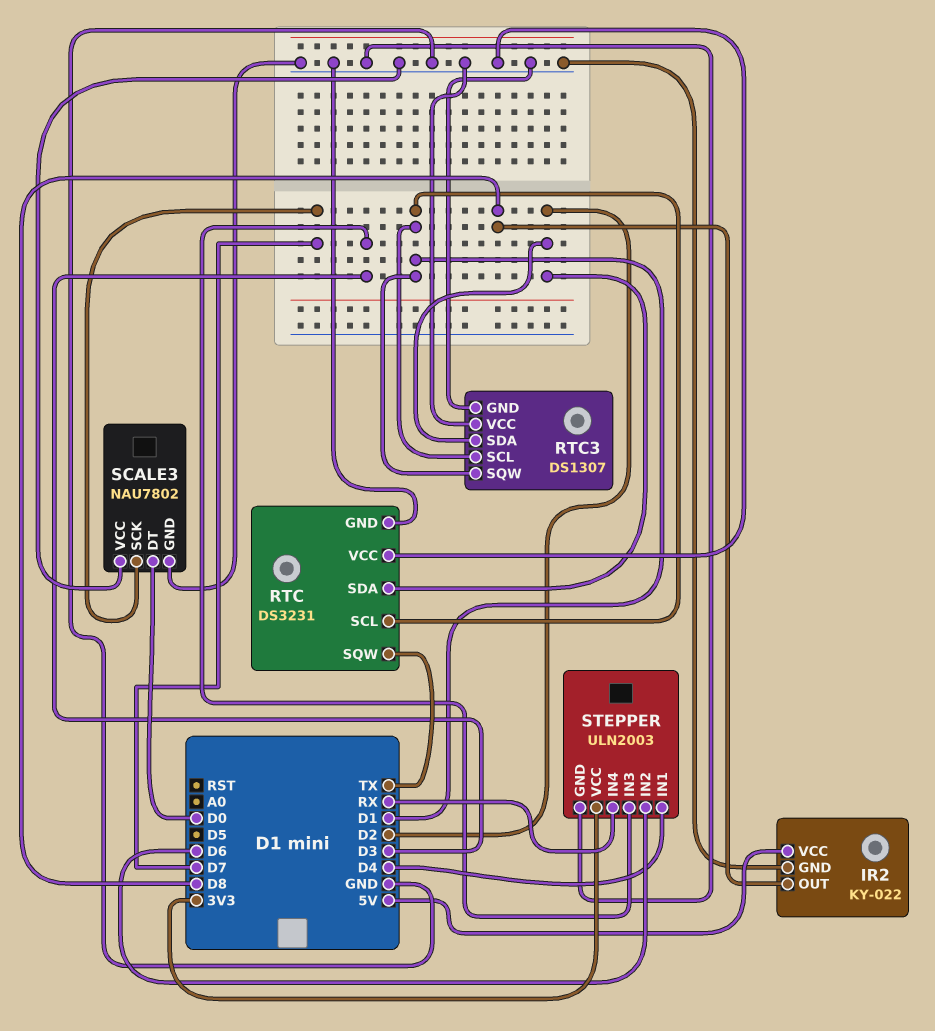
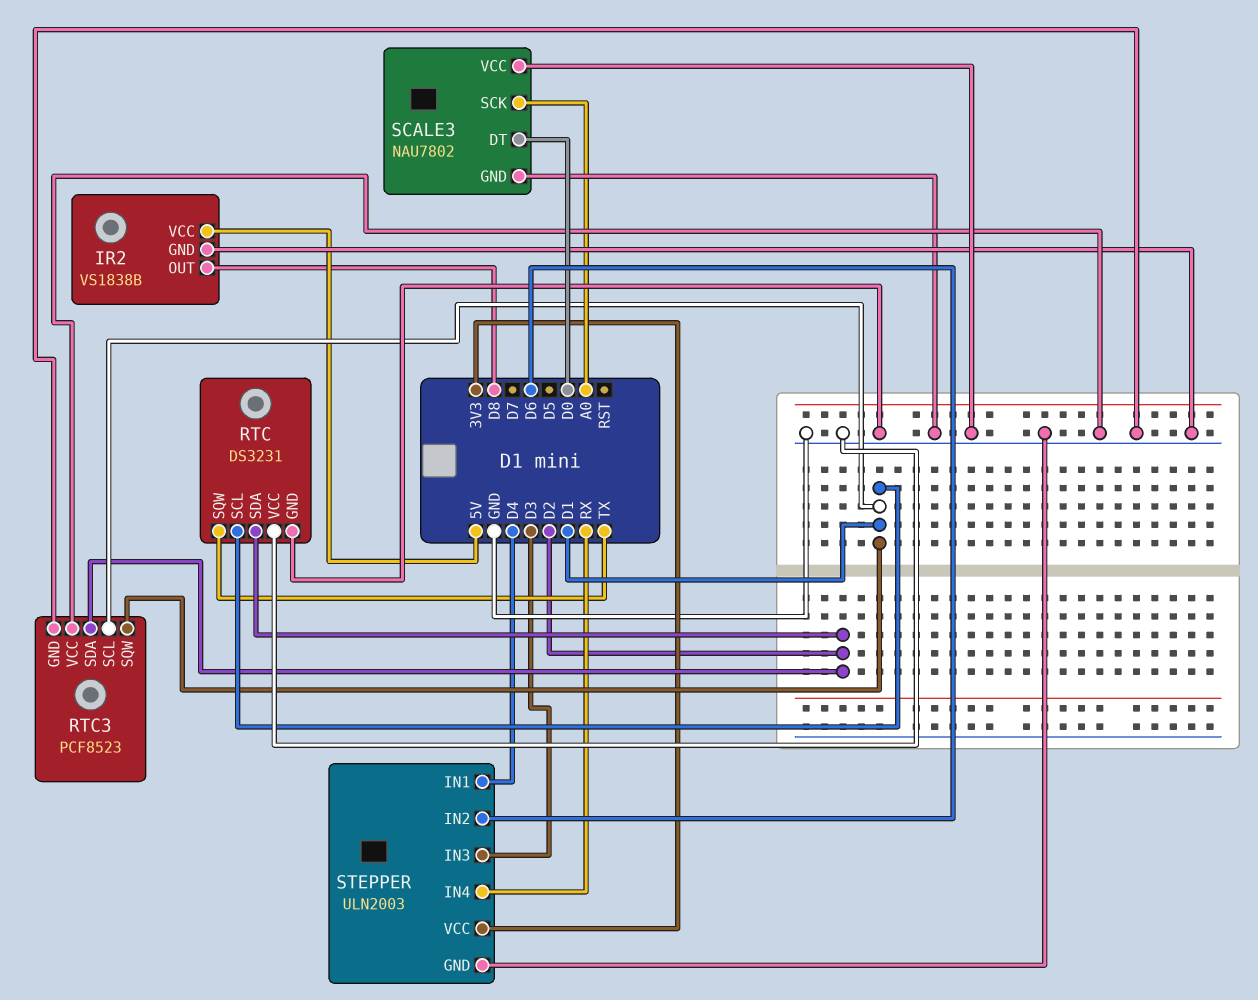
IR2: KY-022 -> VS1838B
RTC3: DS1307 -> PCF8523
SCALE3 pin SCK: D7 -> A0

